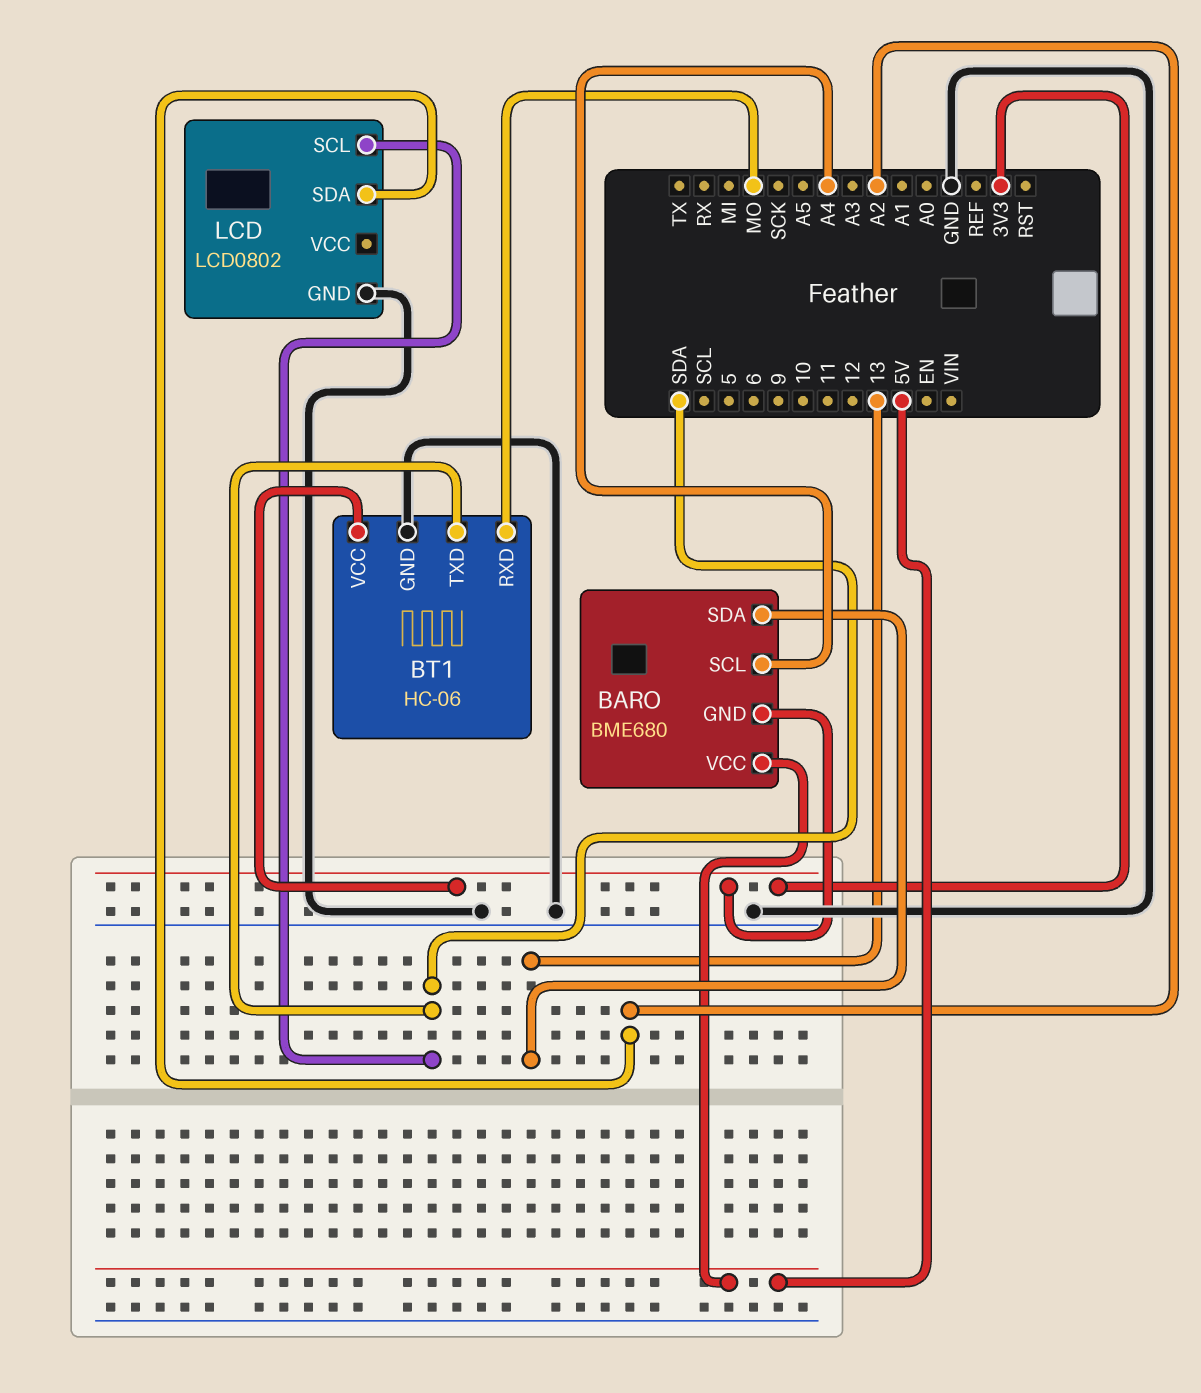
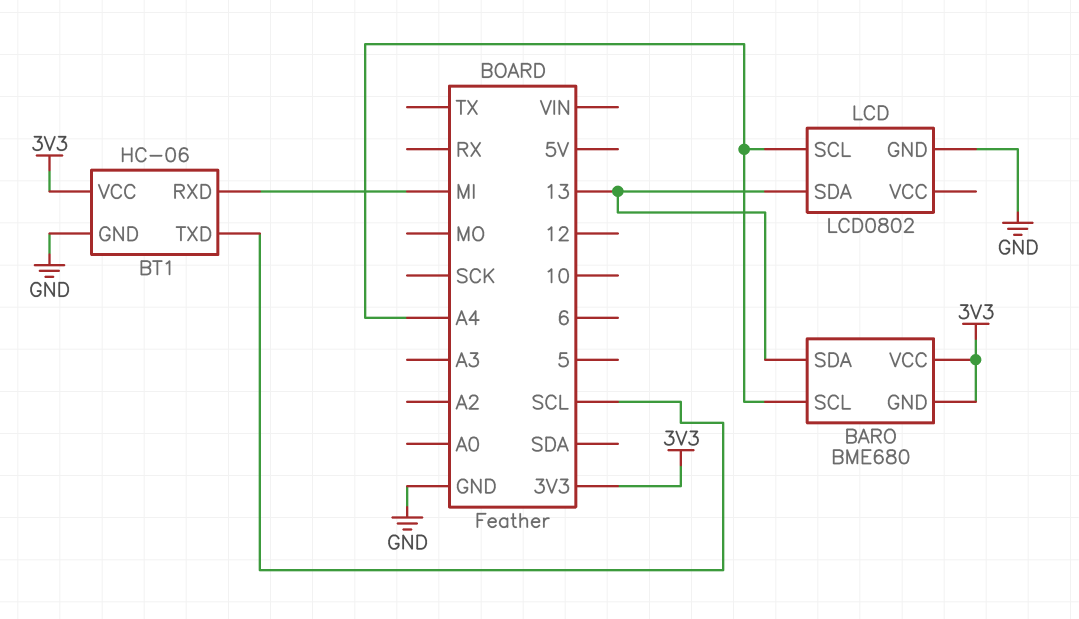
BARO pin VCC: 5V -> 3V3
BT1 pin RXD: MO -> MI
BT1 pin TXD: SDA -> SCL
LCD pin SCL: SDA -> A4
LCD pin SDA: A2 -> 13

